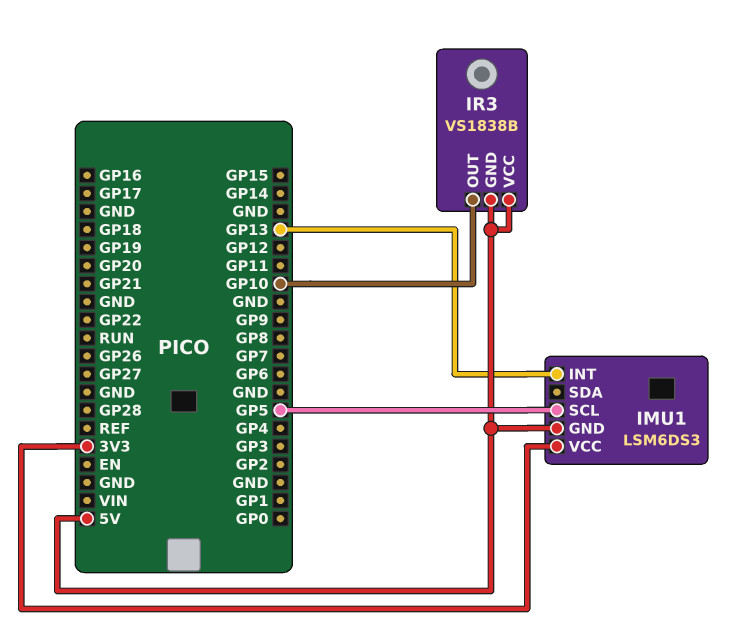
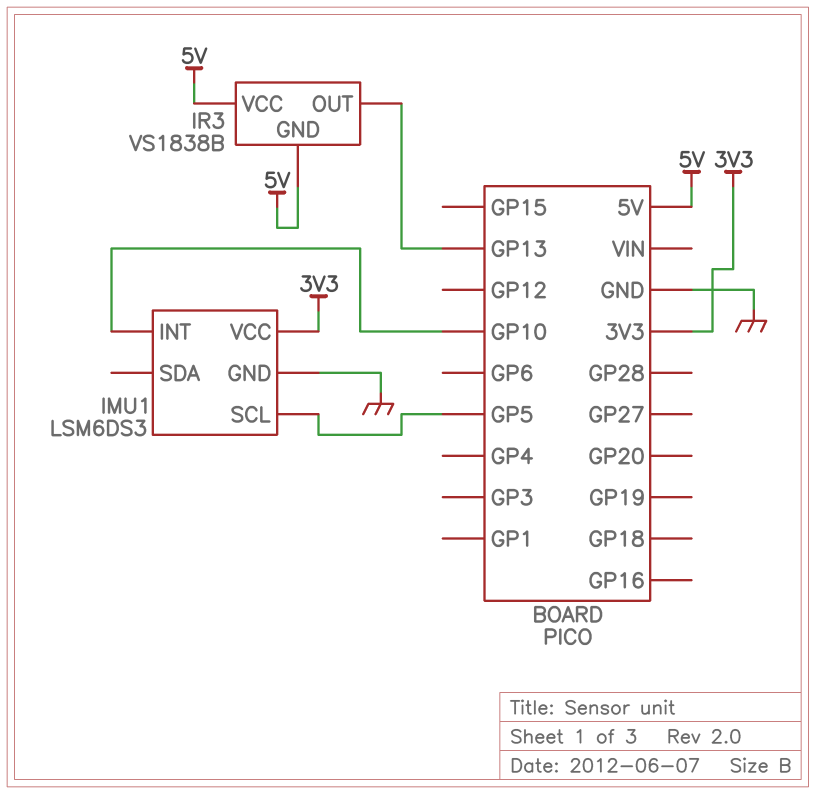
IMU1 pin GND: 5V -> GND
IMU1 pin INT: GP13 -> GP10
IR3 pin OUT: GP10 -> GP13

